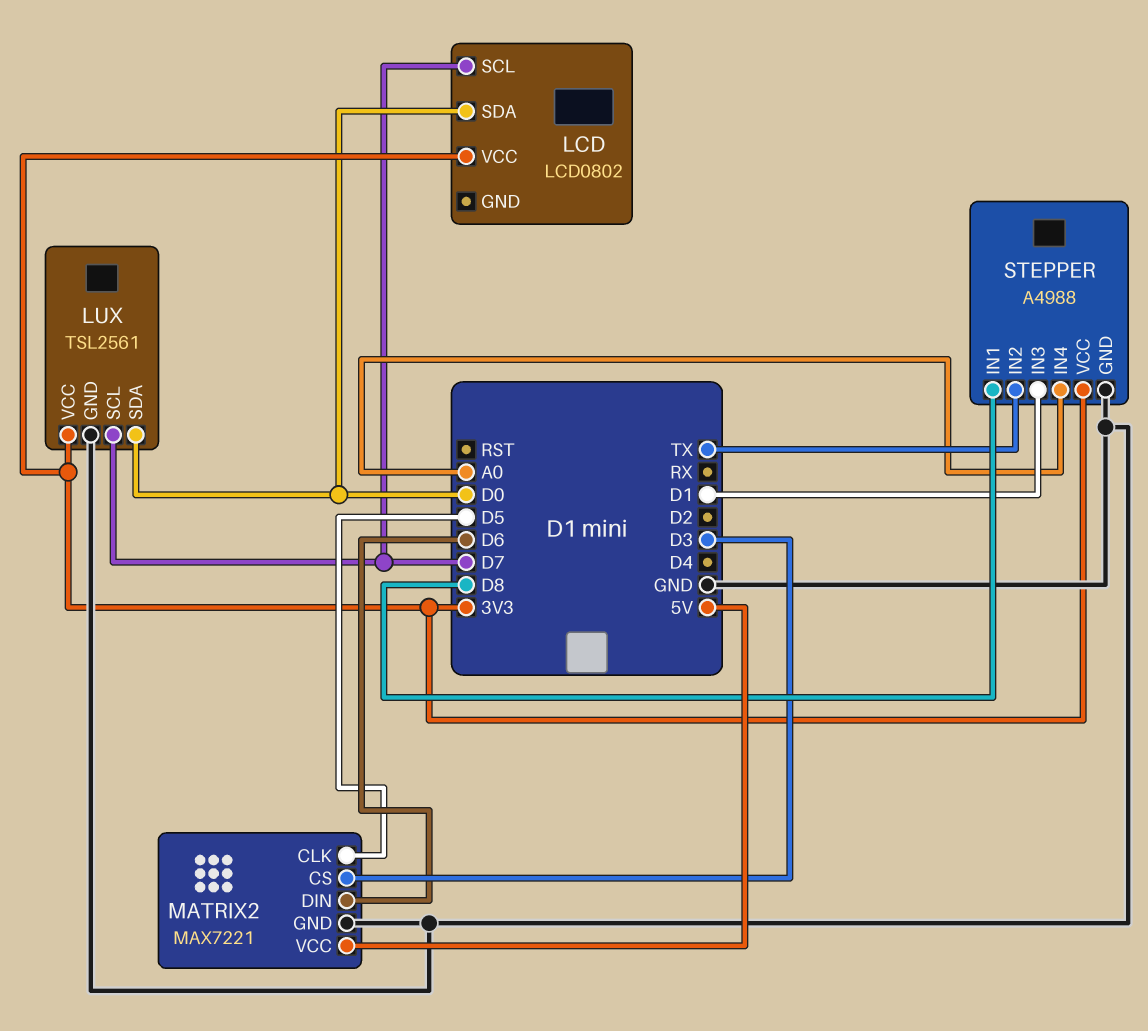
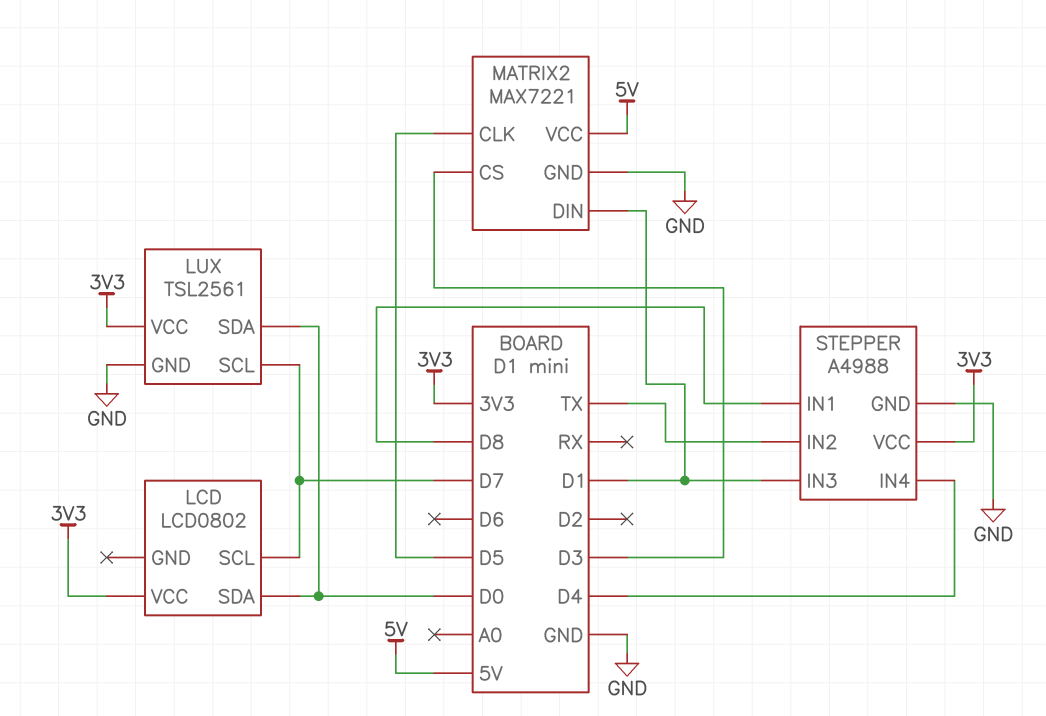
MATRIX2 pin DIN: D6 -> D1
STEPPER pin IN4: A0 -> D4

